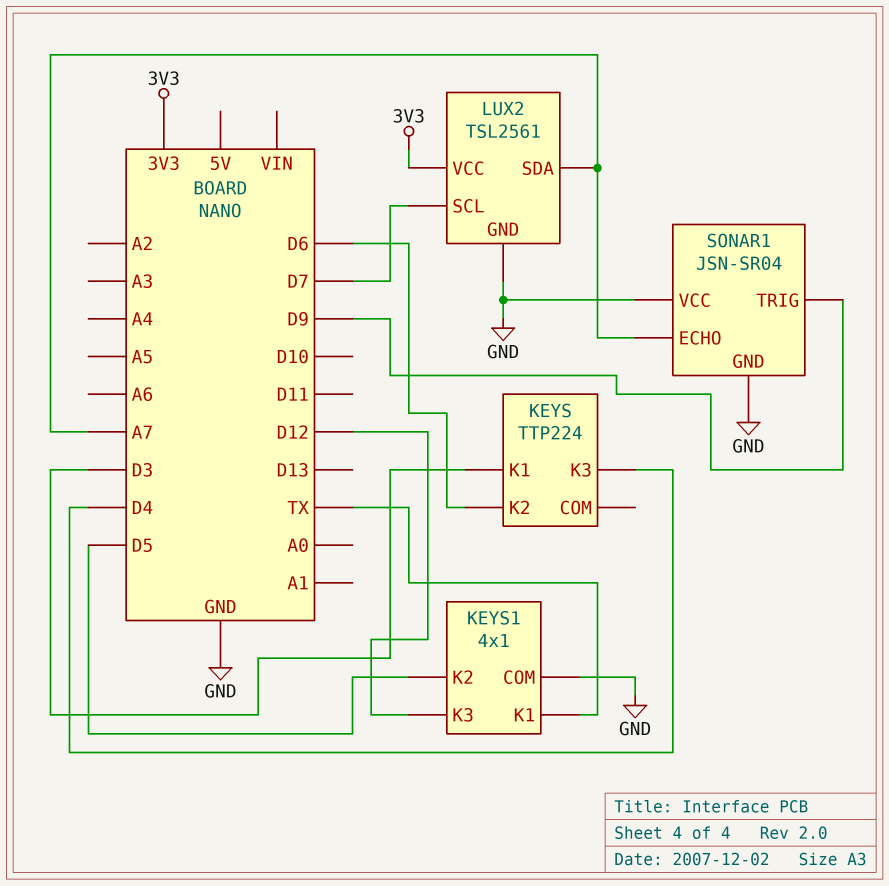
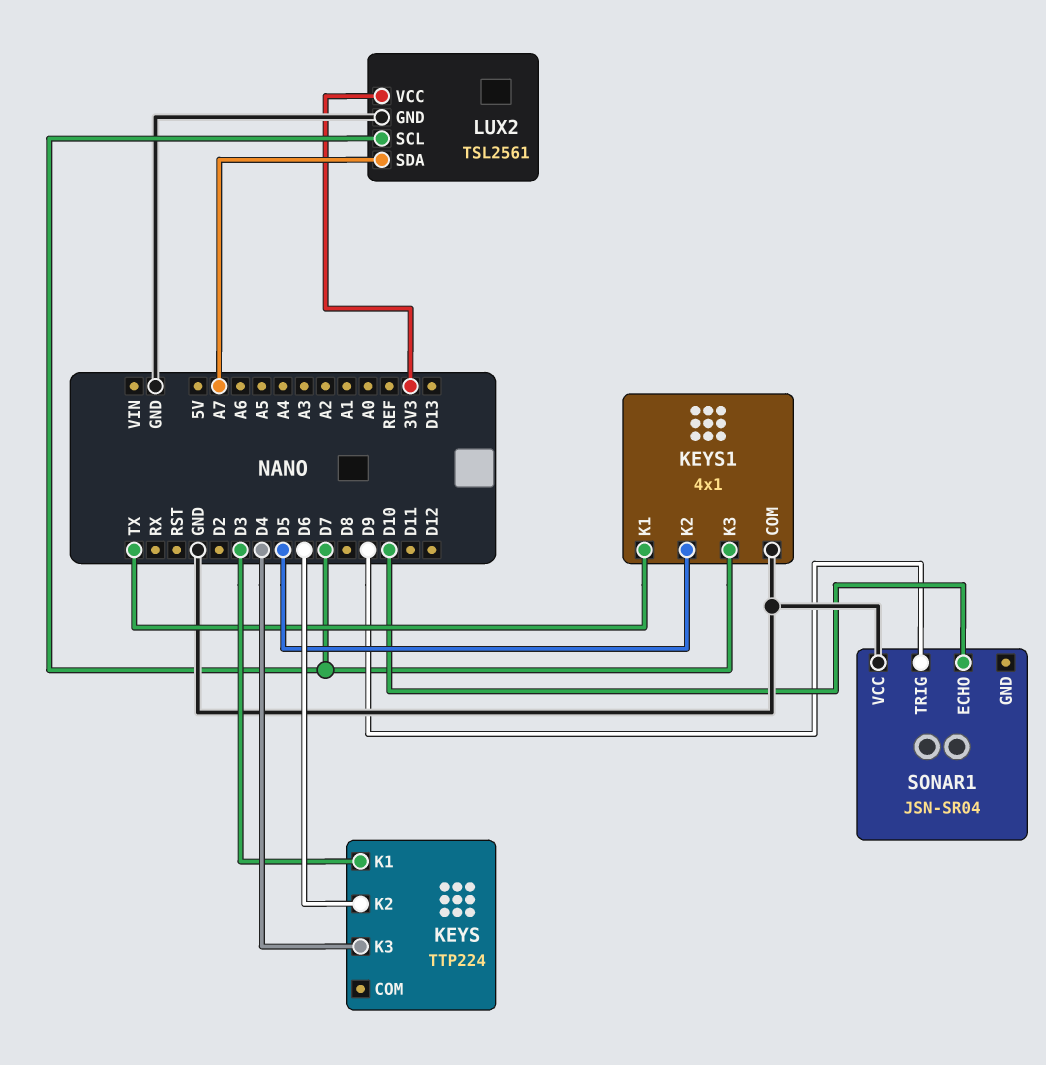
KEYS1 pin K3: D12 -> D7
SONAR1 pin ECHO: A7 -> D10
SONAR1 pin GND: GND -> none

